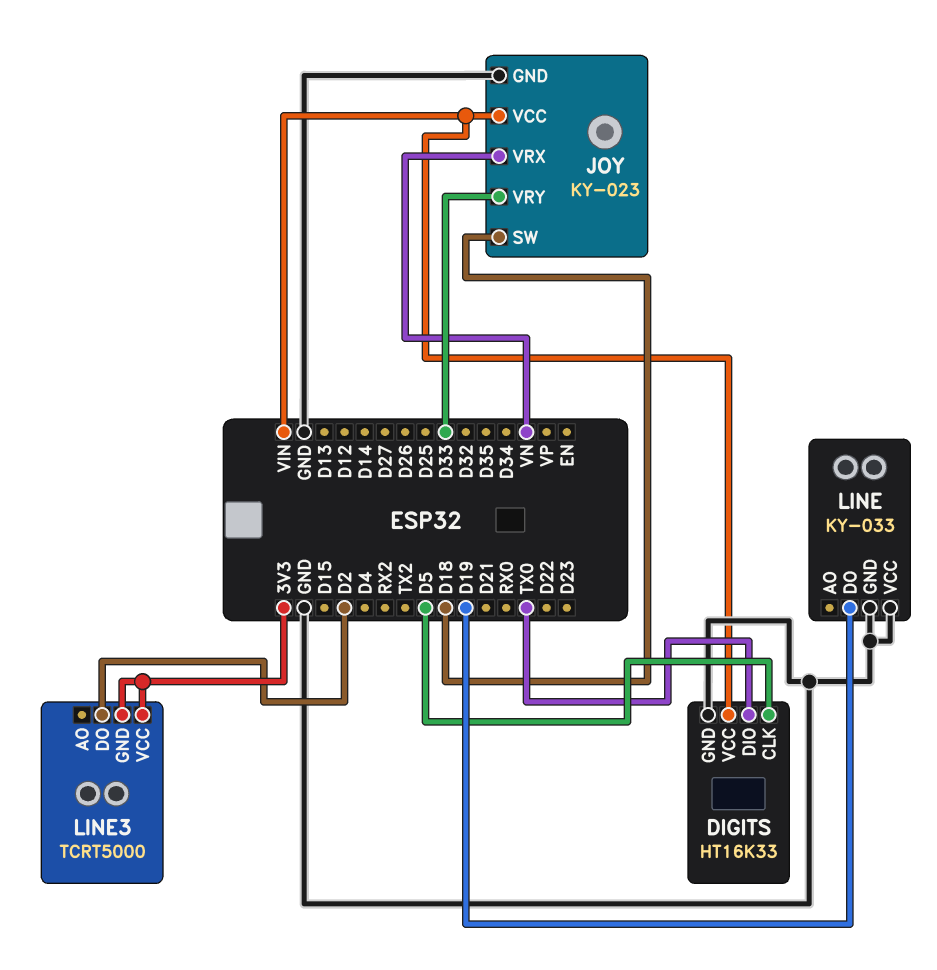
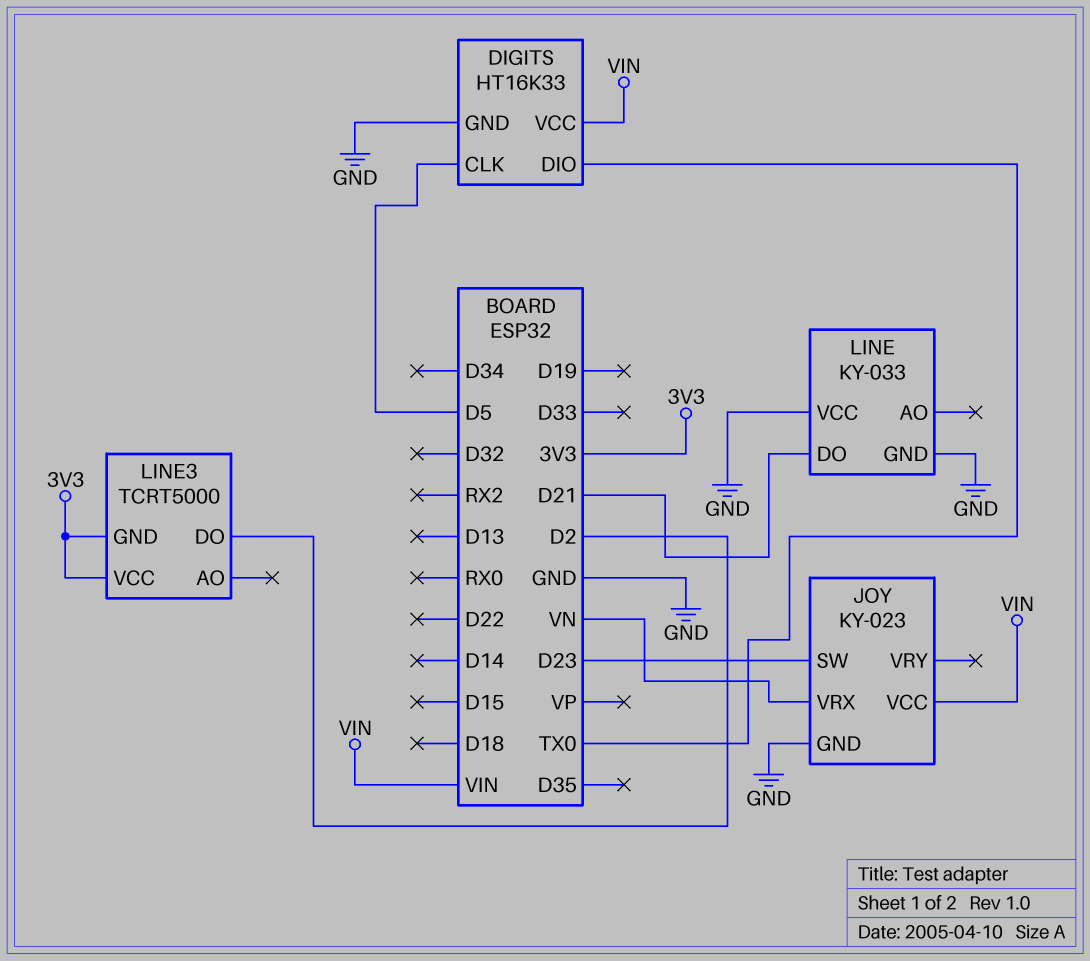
JOY pin SW: D18 -> D23
JOY pin VRY: D33 -> none
LINE pin DO: D19 -> D21

